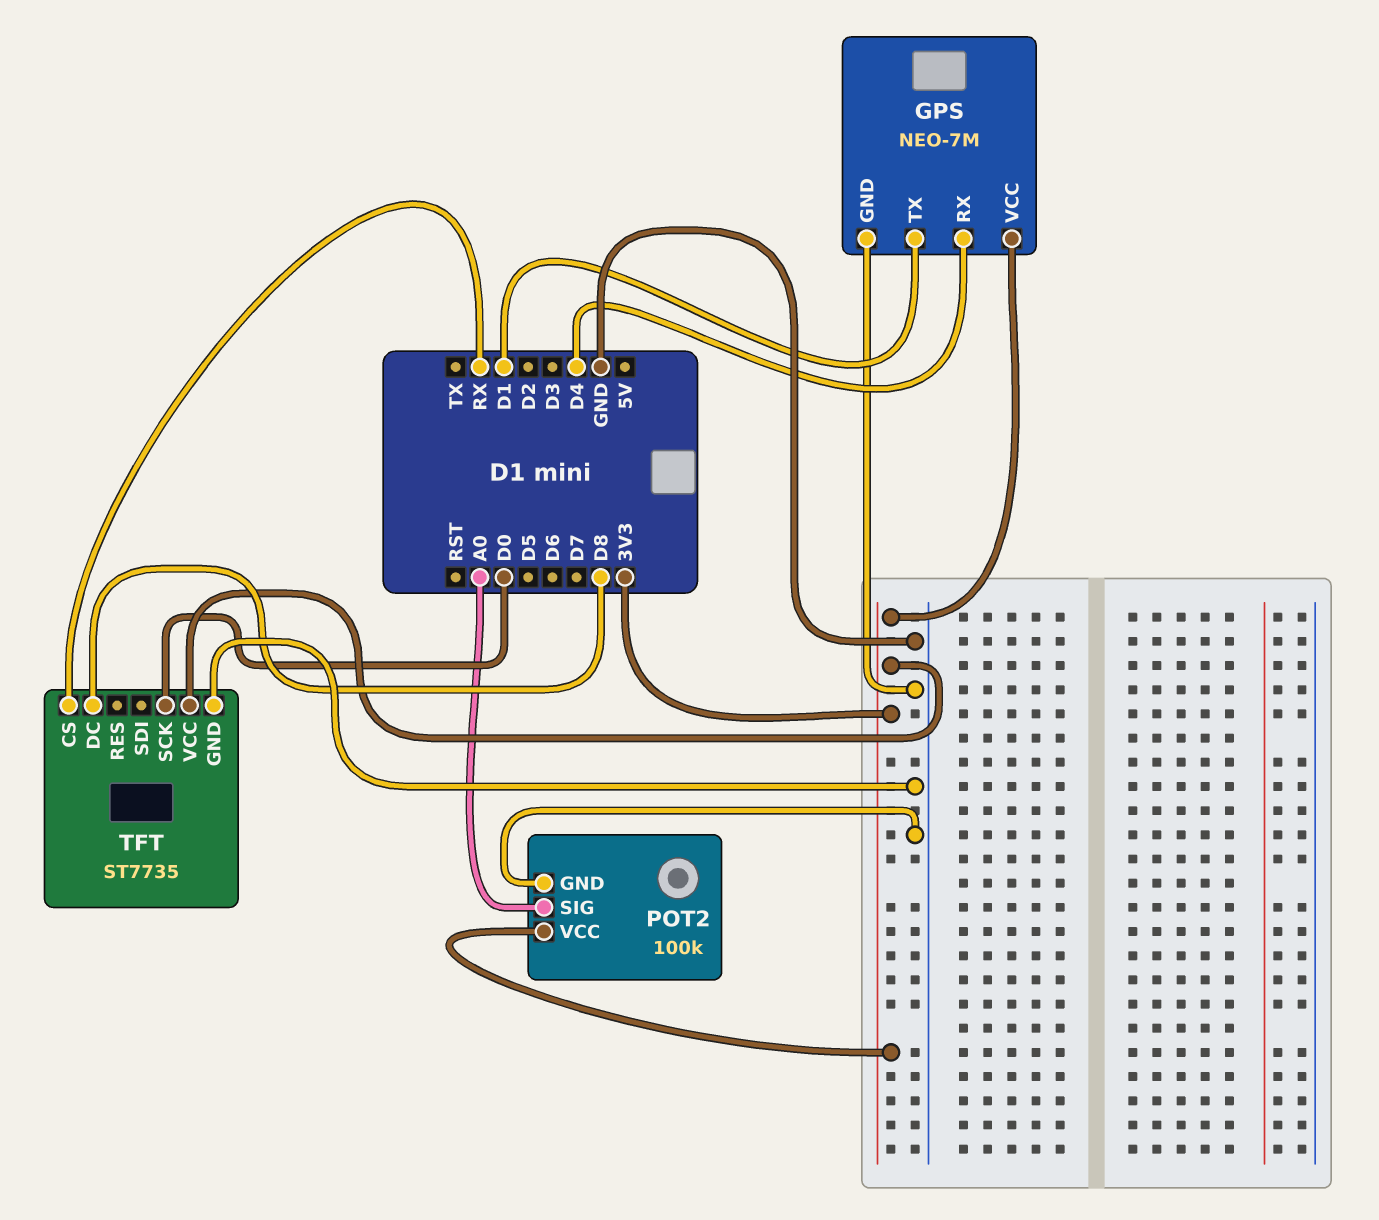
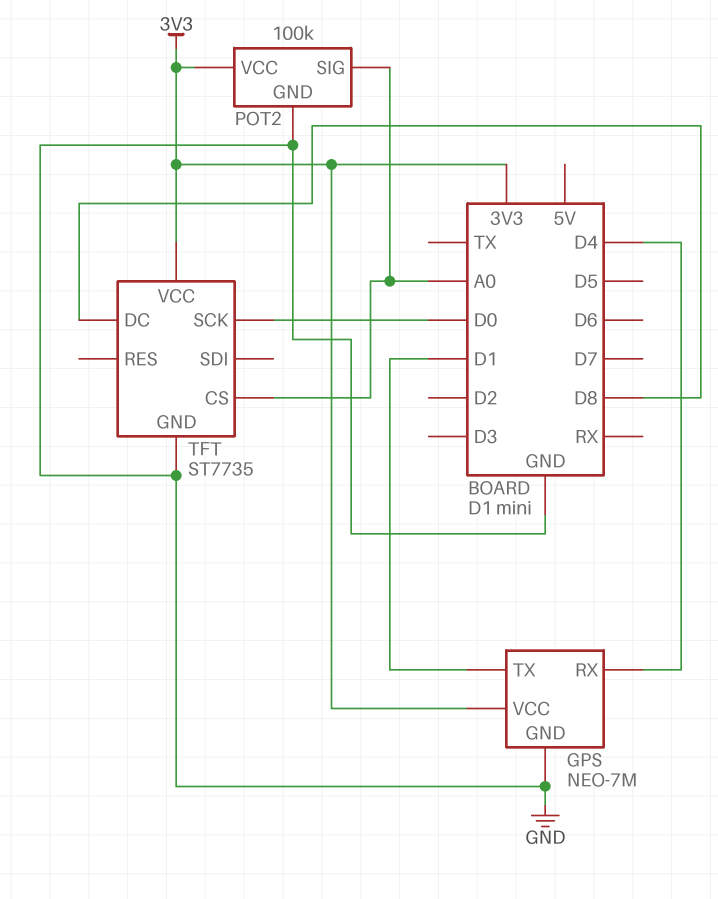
TFT pin CS: RX -> A0

